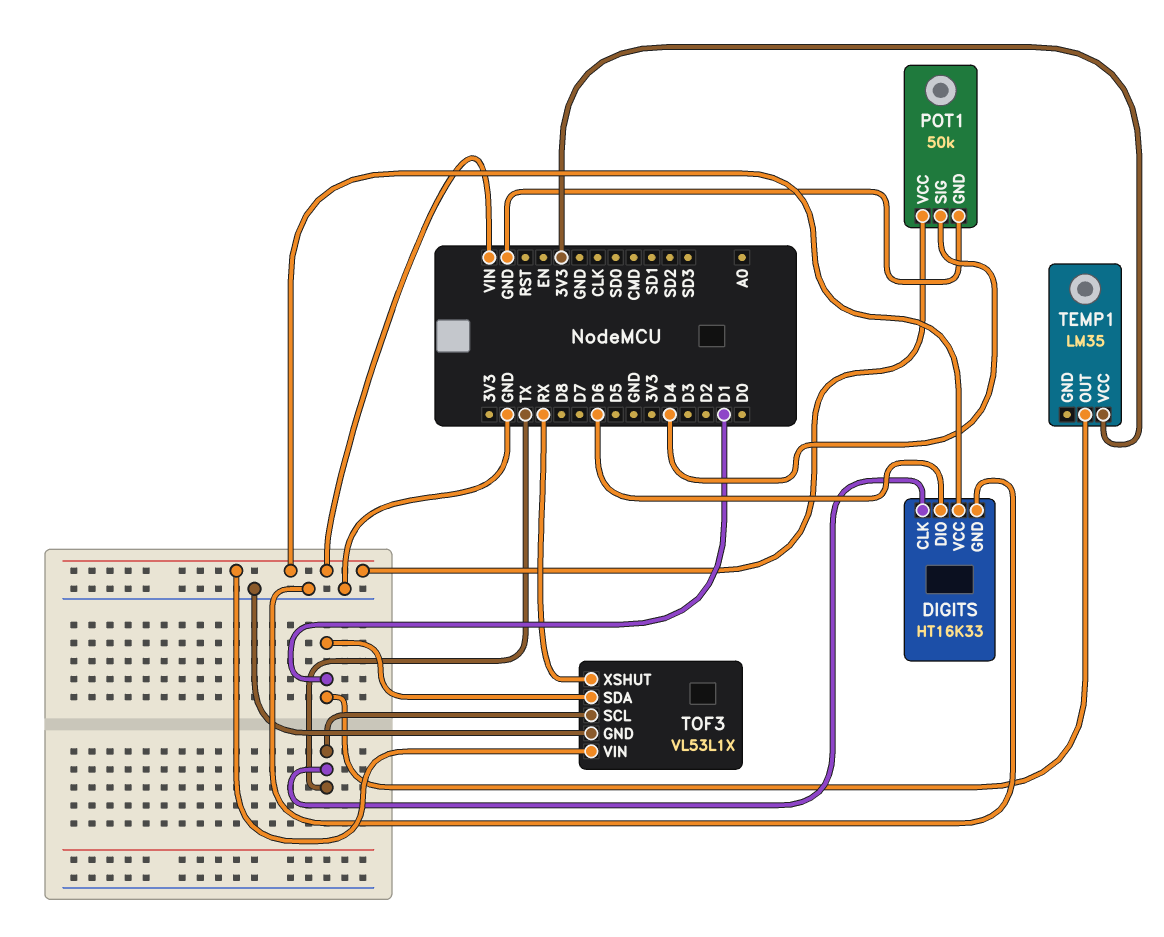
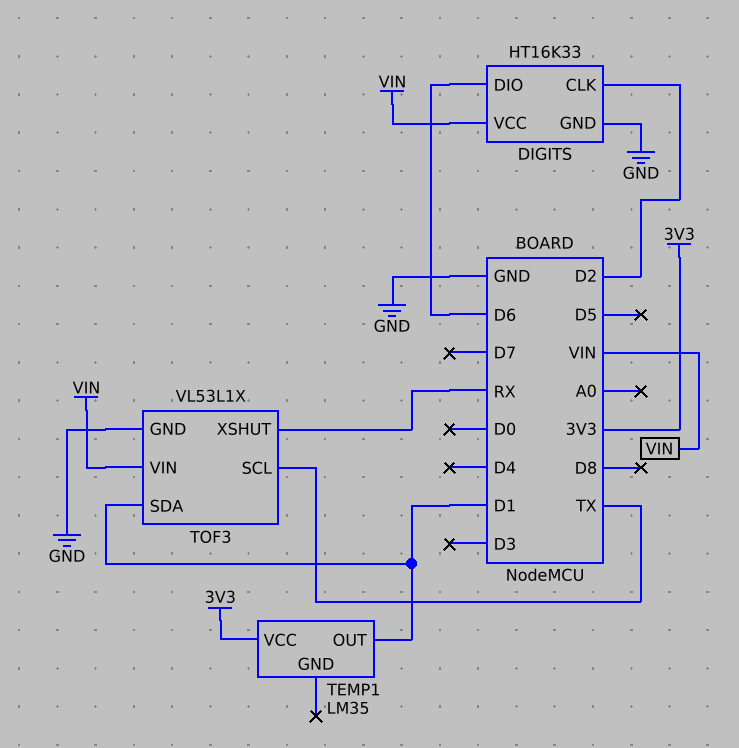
DIGITS pin CLK: TX -> D2
POT1: 50k -> none
POT1 pin GND: GND -> none
POT1 pin SIG: D4 -> none
POT1 pin VCC: VIN -> none

